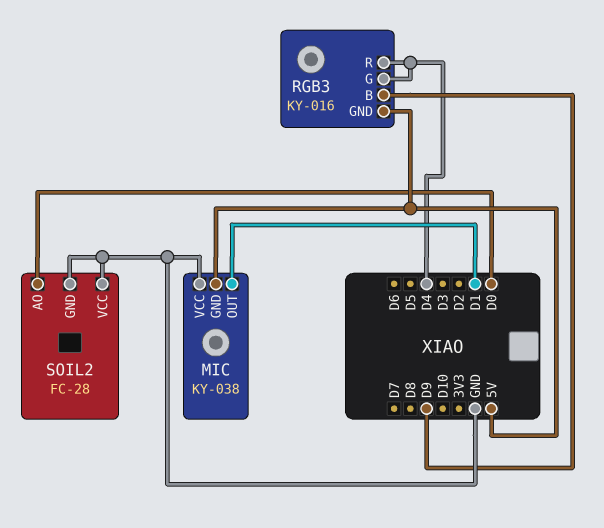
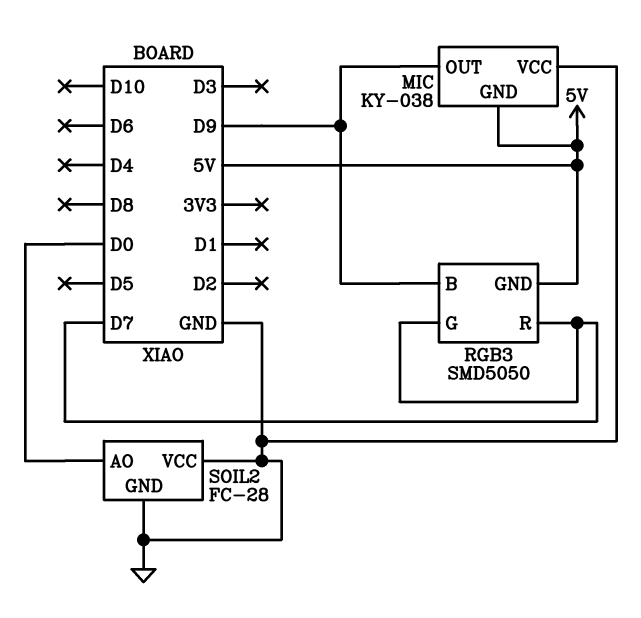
MIC pin OUT: D1 -> D9
RGB3: KY-016 -> SMD5050
RGB3 pin G: D4 -> D7
RGB3 pin R: D4 -> D7

